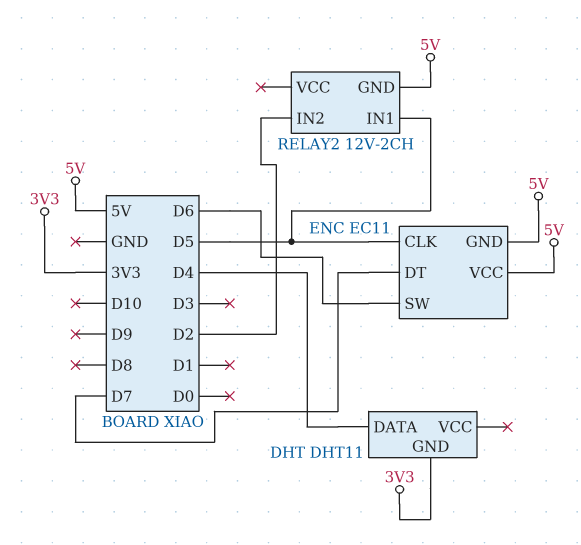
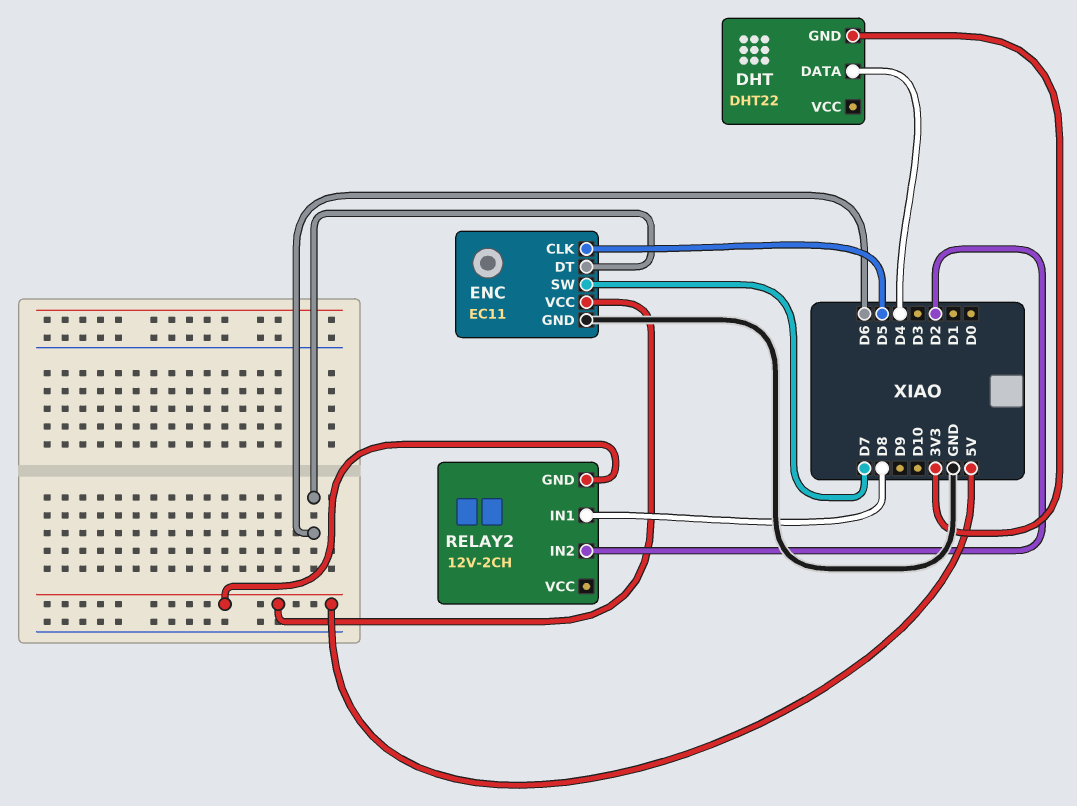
DHT: DHT11 -> DHT22
ENC pin DT: D7 -> D6
ENC pin GND: 5V -> GND
ENC pin SW: D6 -> D7
RELAY2 pin IN1: D5 -> D8

